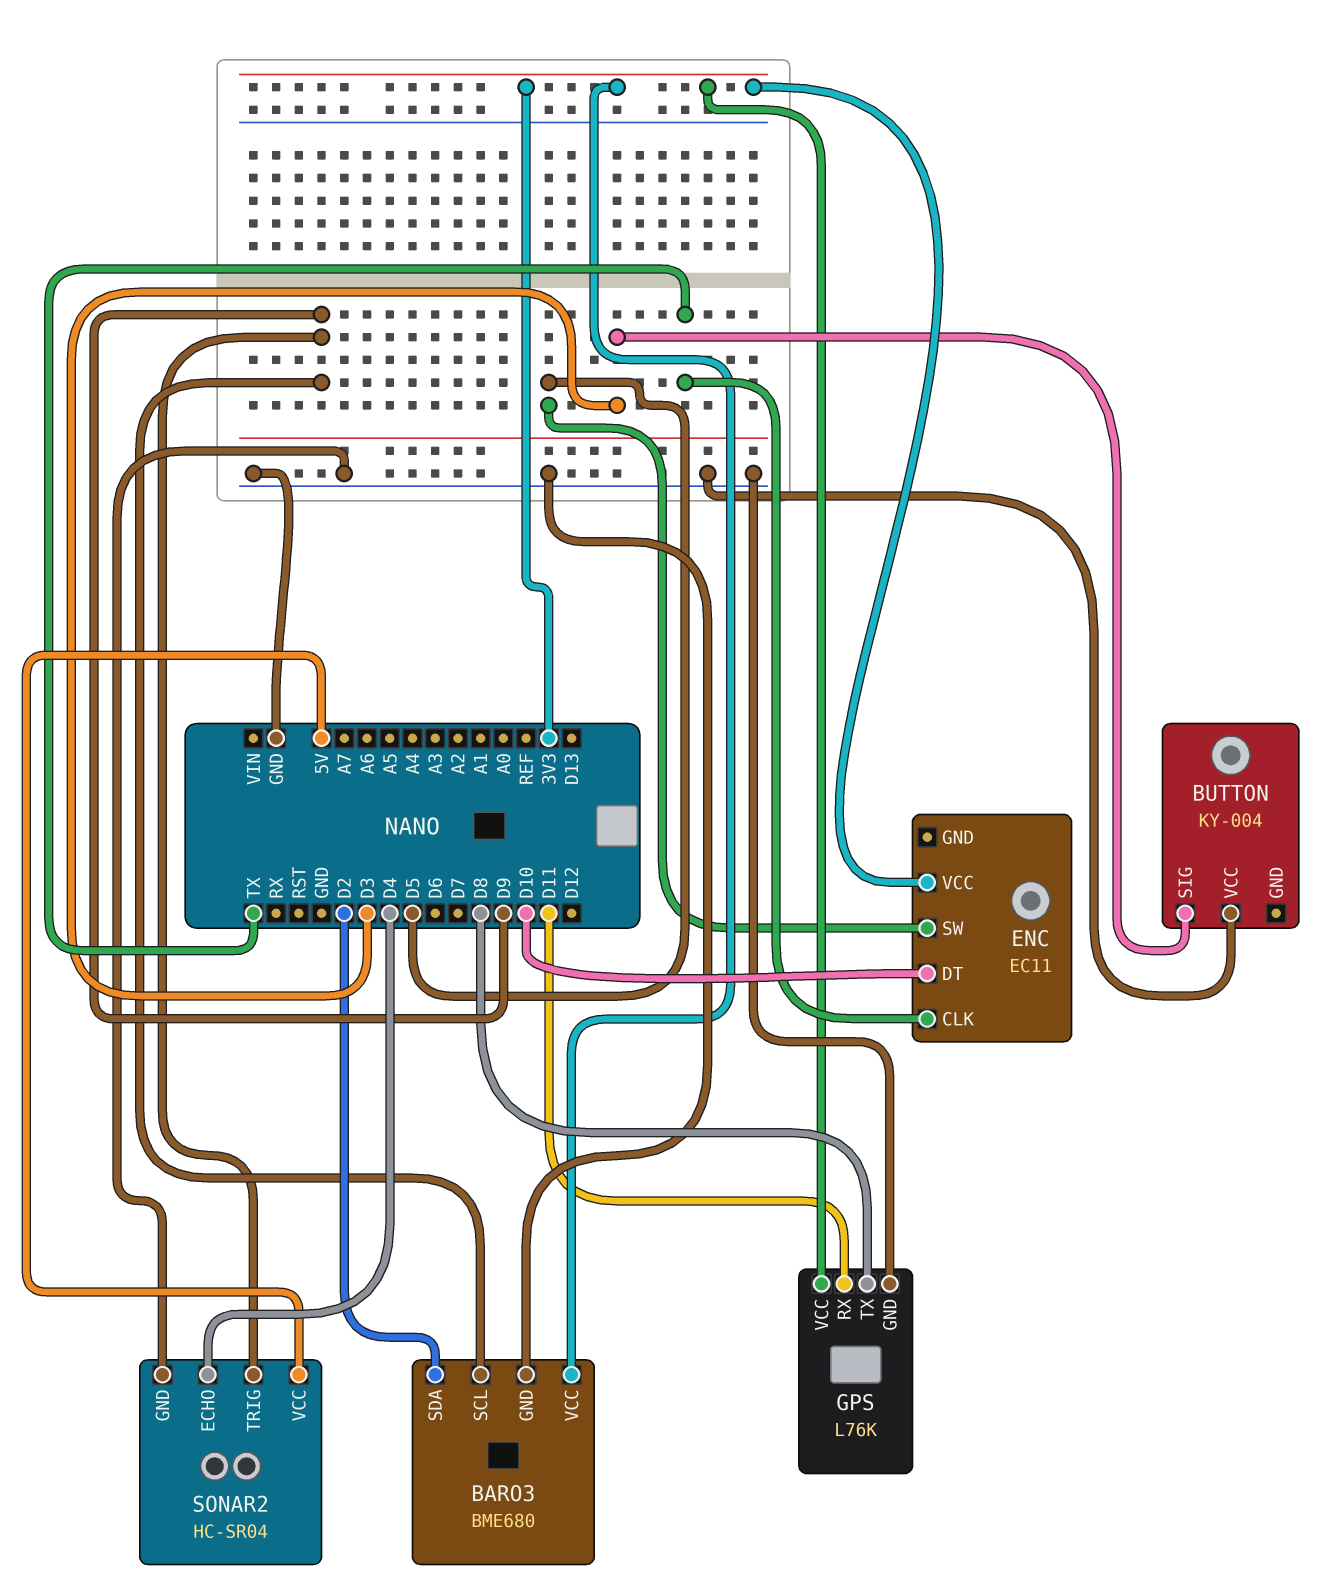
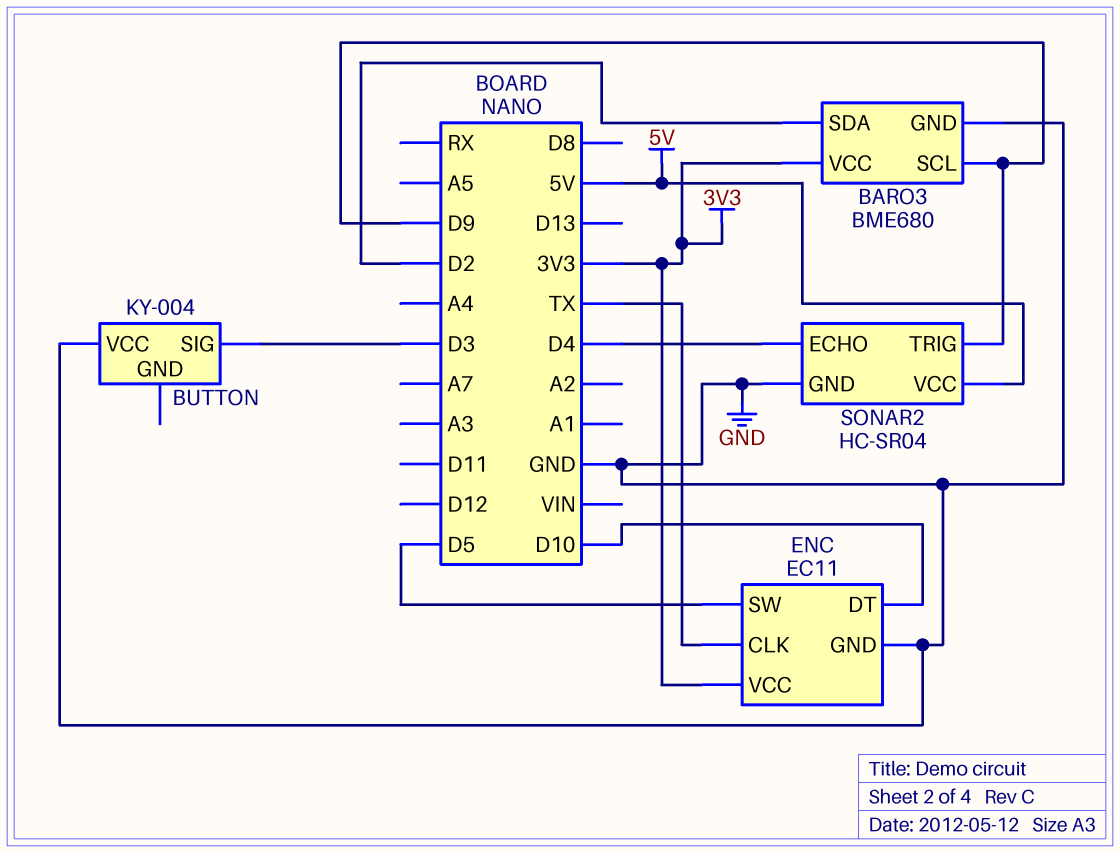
ENC pin GND: none -> GND
GPS: L76K -> none
GPS pin GND: GND -> none
GPS pin RX: D11 -> none
GPS pin TX: D8 -> none
GPS pin VCC: 3V3 -> none

